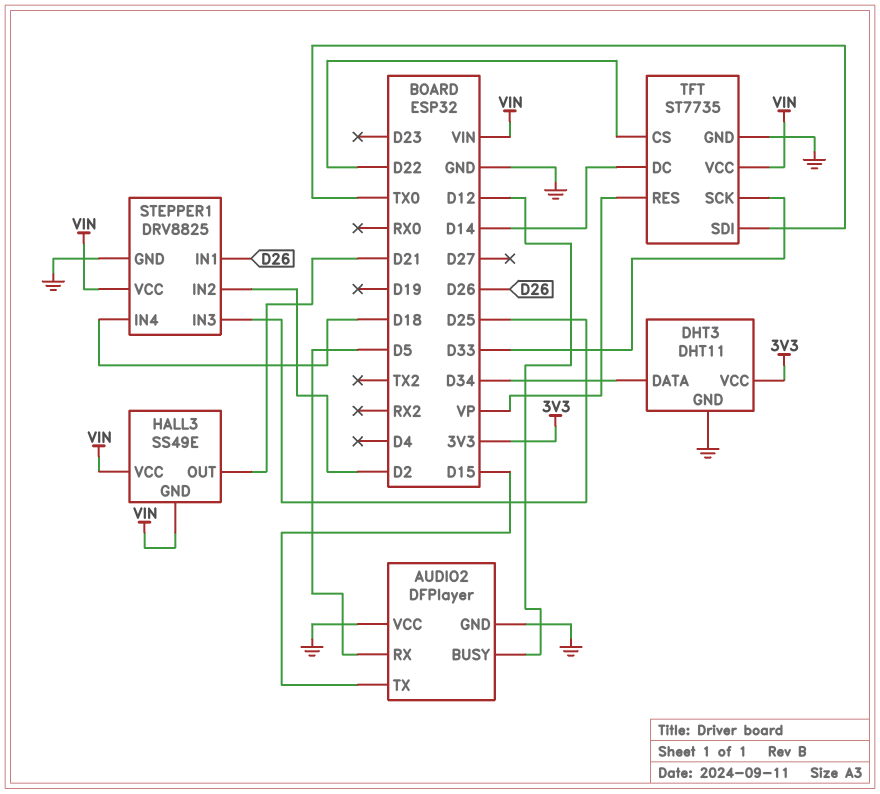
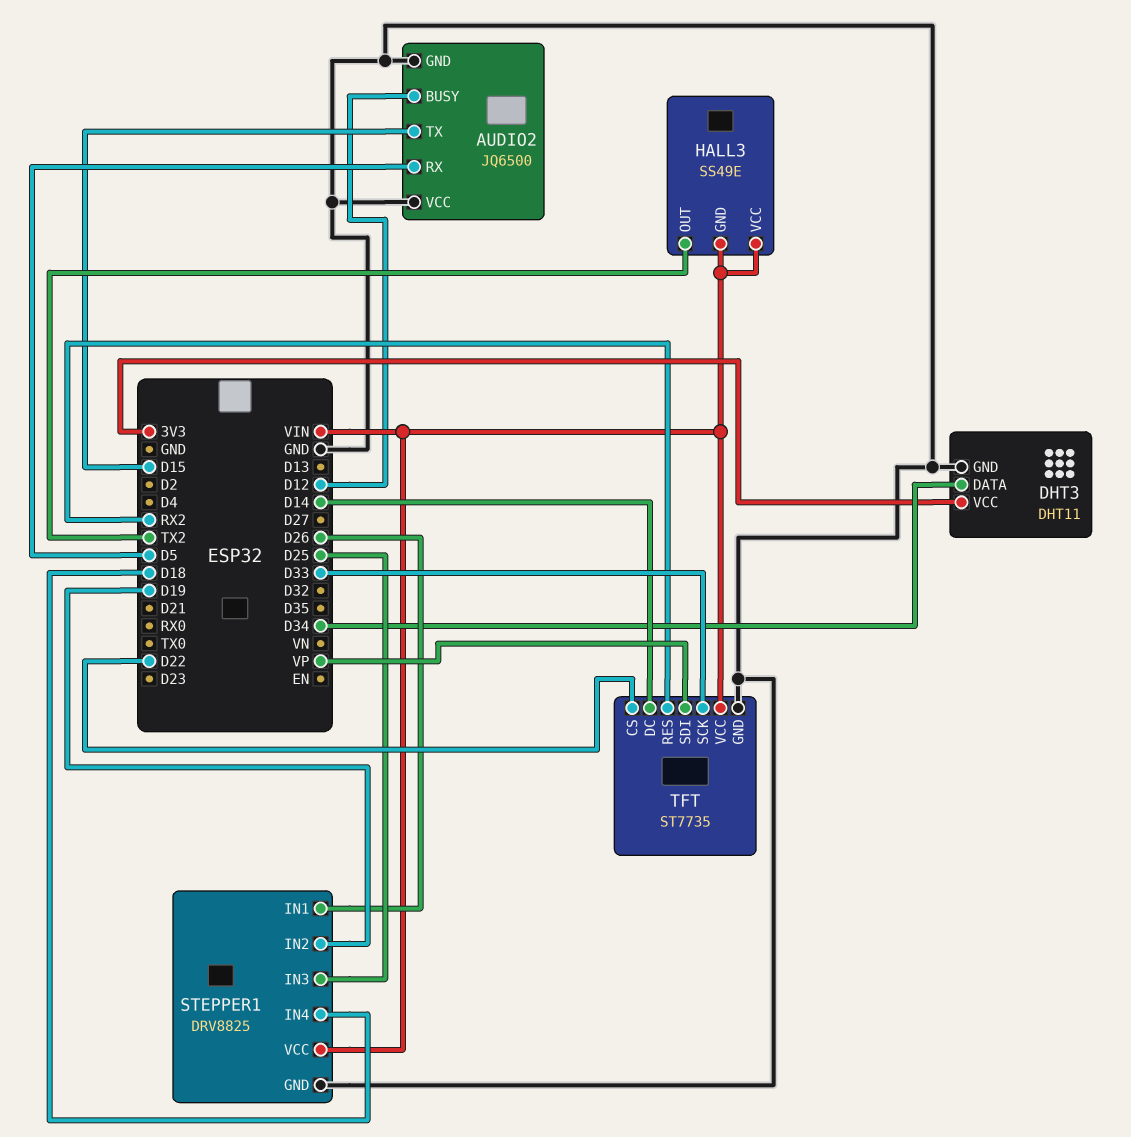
AUDIO2: DFPlayer -> JQ6500
HALL3 pin OUT: D21 -> TX2
STEPPER1 pin IN2: D2 -> D19
TFT pin RES: VP -> RX2
TFT pin SDI: TX0 -> VP

